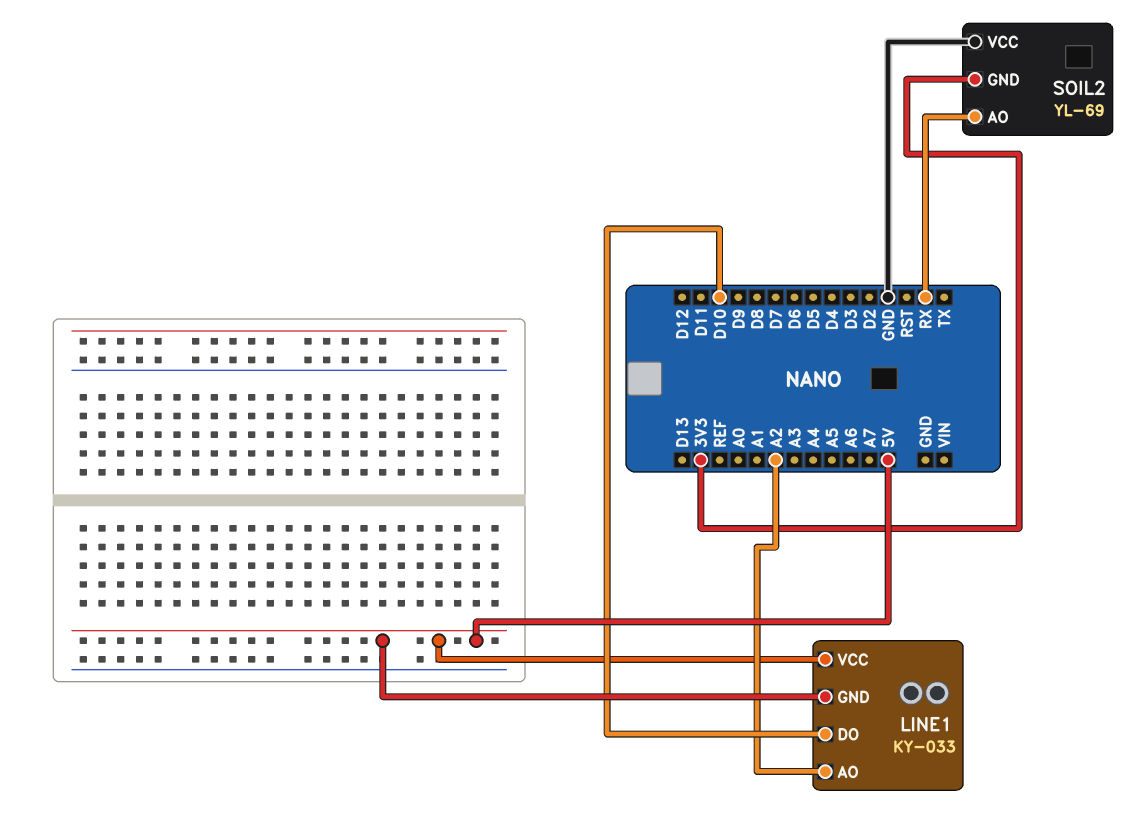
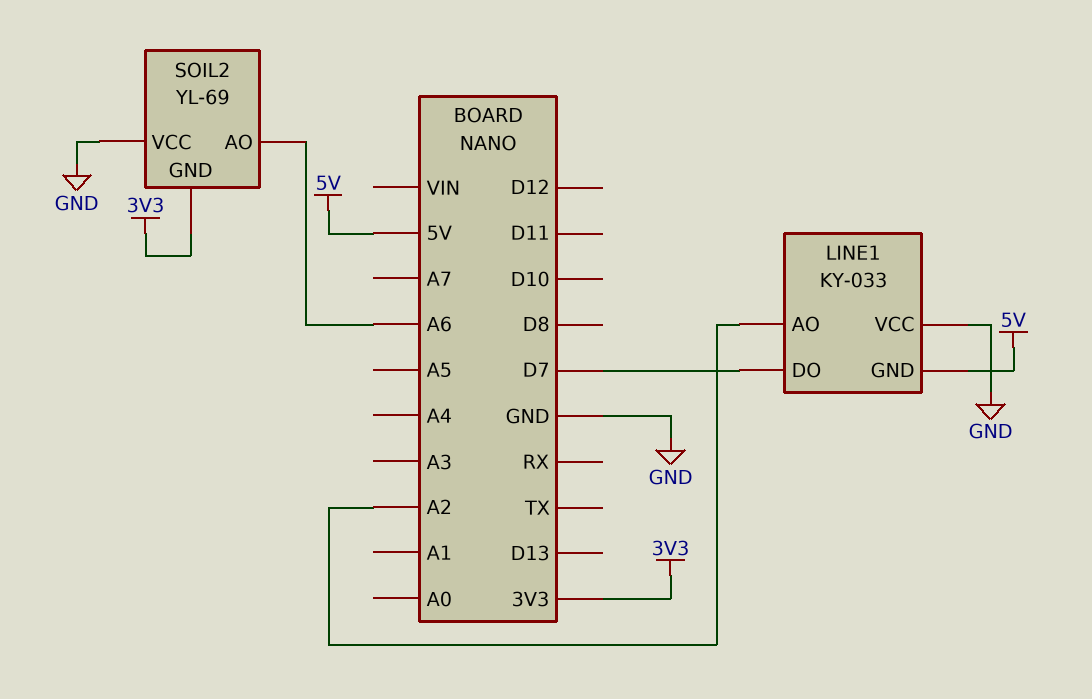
LINE1 pin DO: D10 -> D7
LINE1 pin VCC: 5V -> GND
SOIL2 pin AO: RX -> A6

